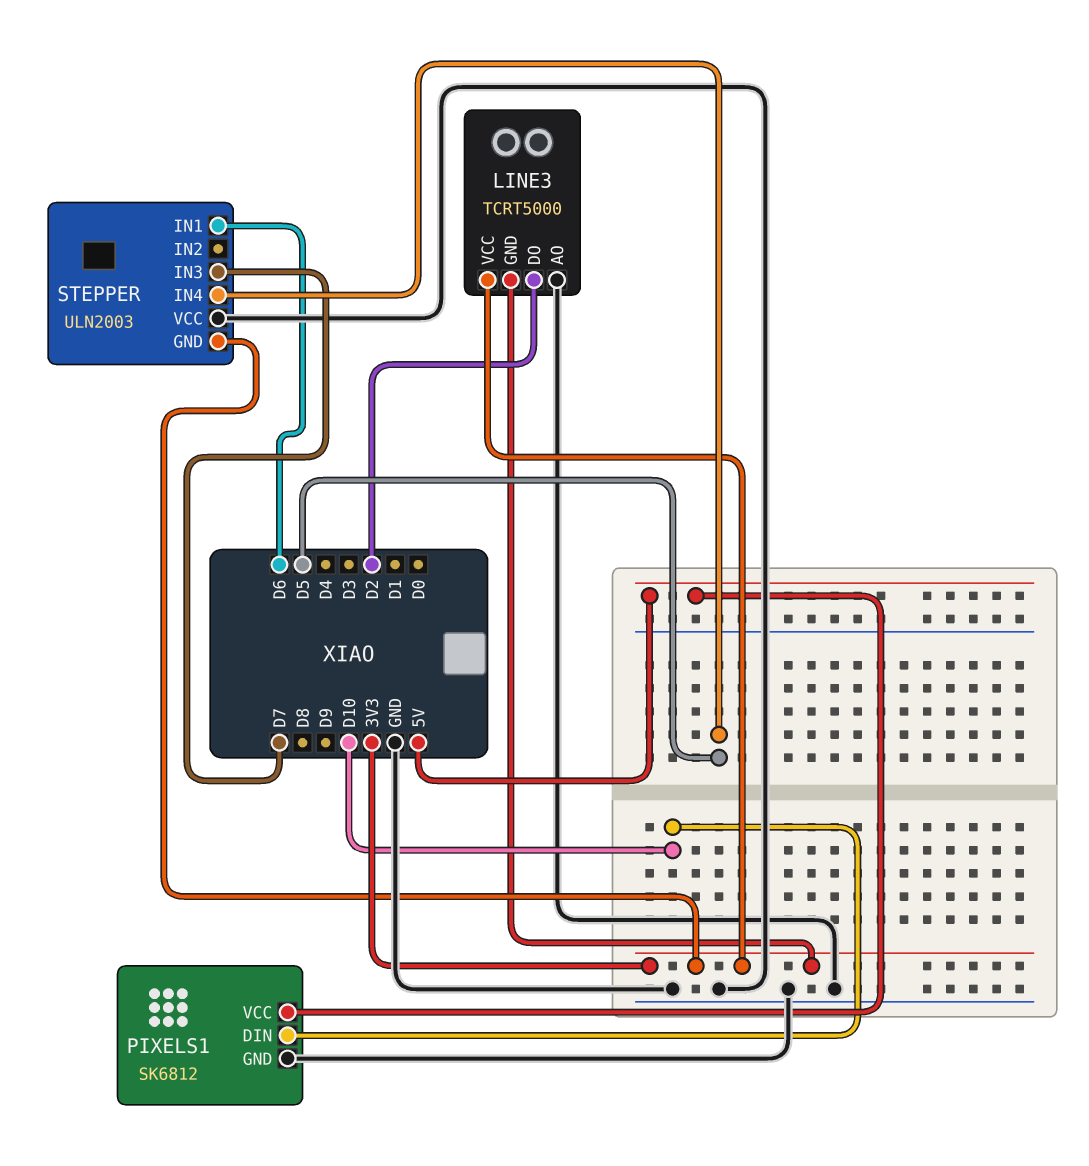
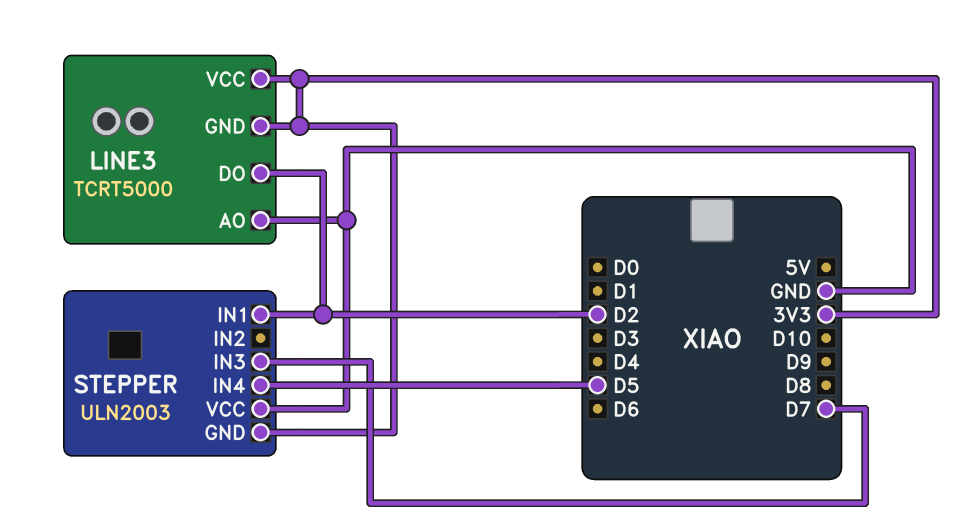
PIXELS1: SK6812 -> none
PIXELS1 pin DIN: D10 -> none
PIXELS1 pin GND: GND -> none
PIXELS1 pin VCC: 5V -> none
STEPPER pin IN1: D6 -> D2

